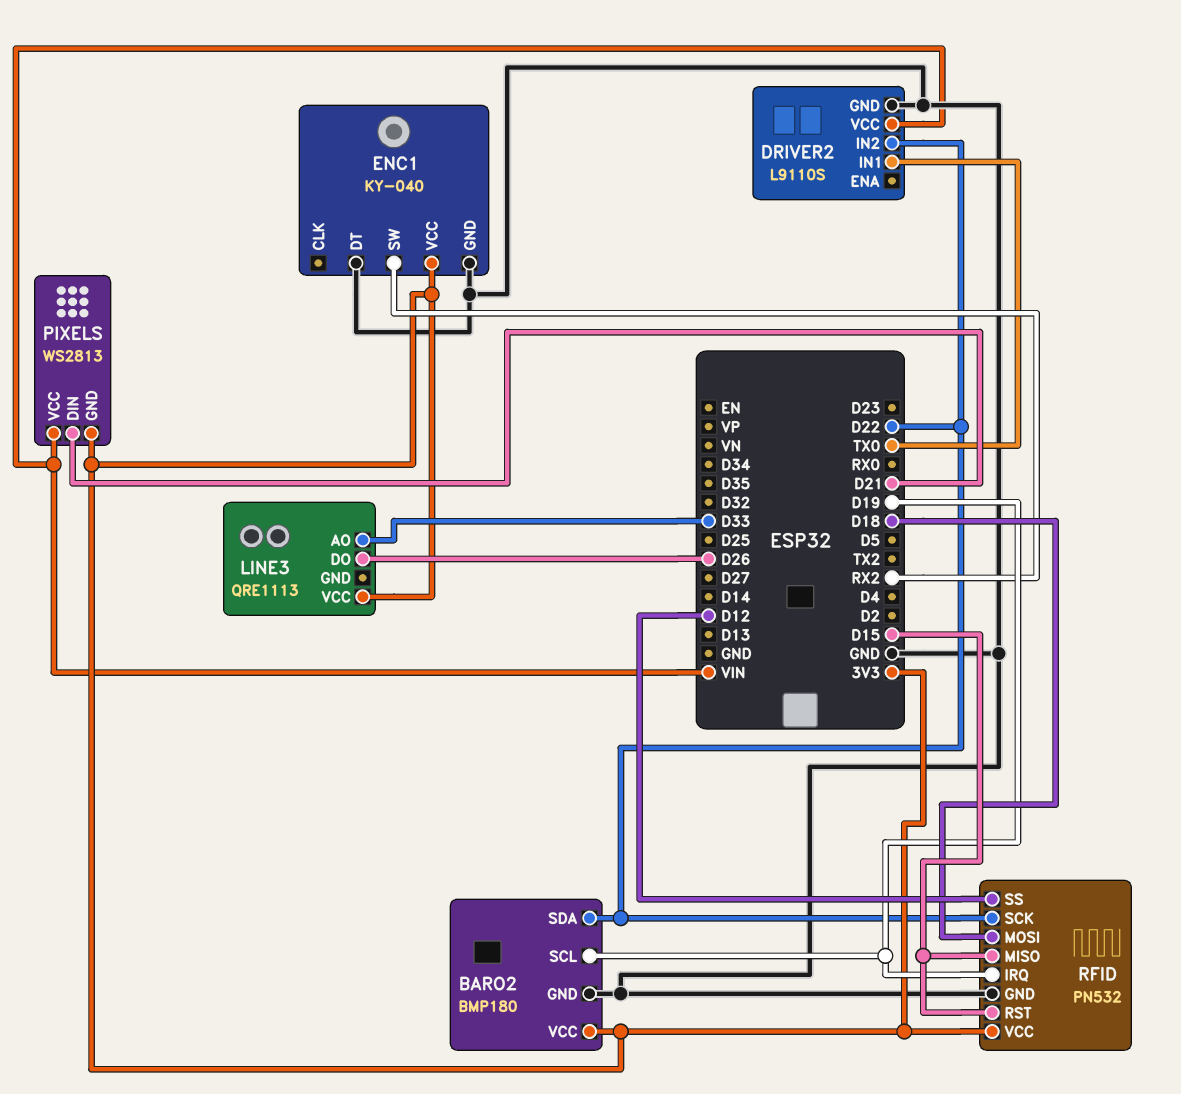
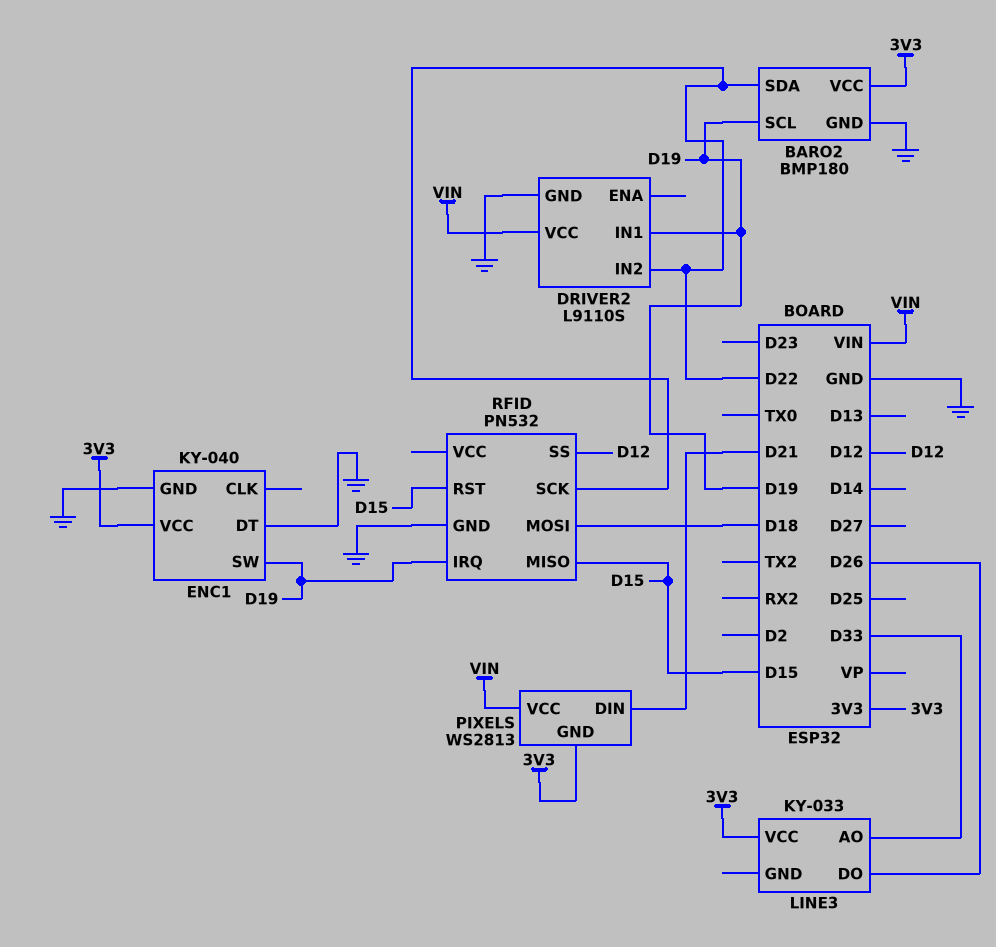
DRIVER2 pin IN1: TX0 -> D19
ENC1 pin SW: RX2 -> D19
LINE3: QRE1113 -> KY-033
RFID pin VCC: 3V3 -> none

